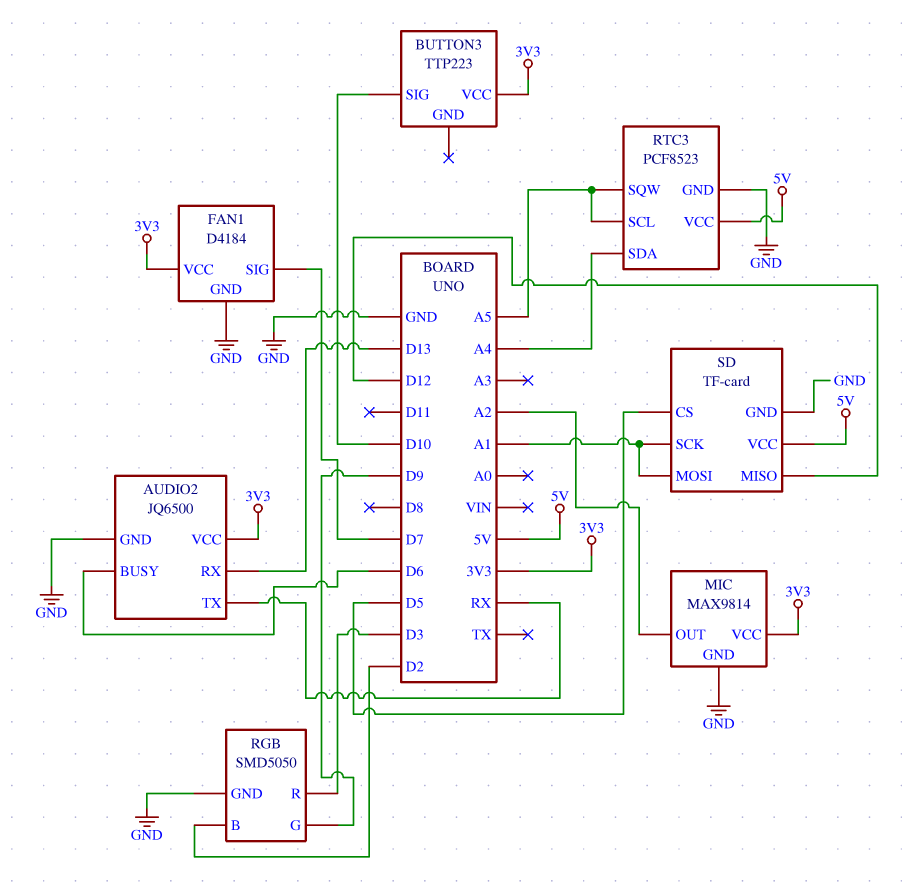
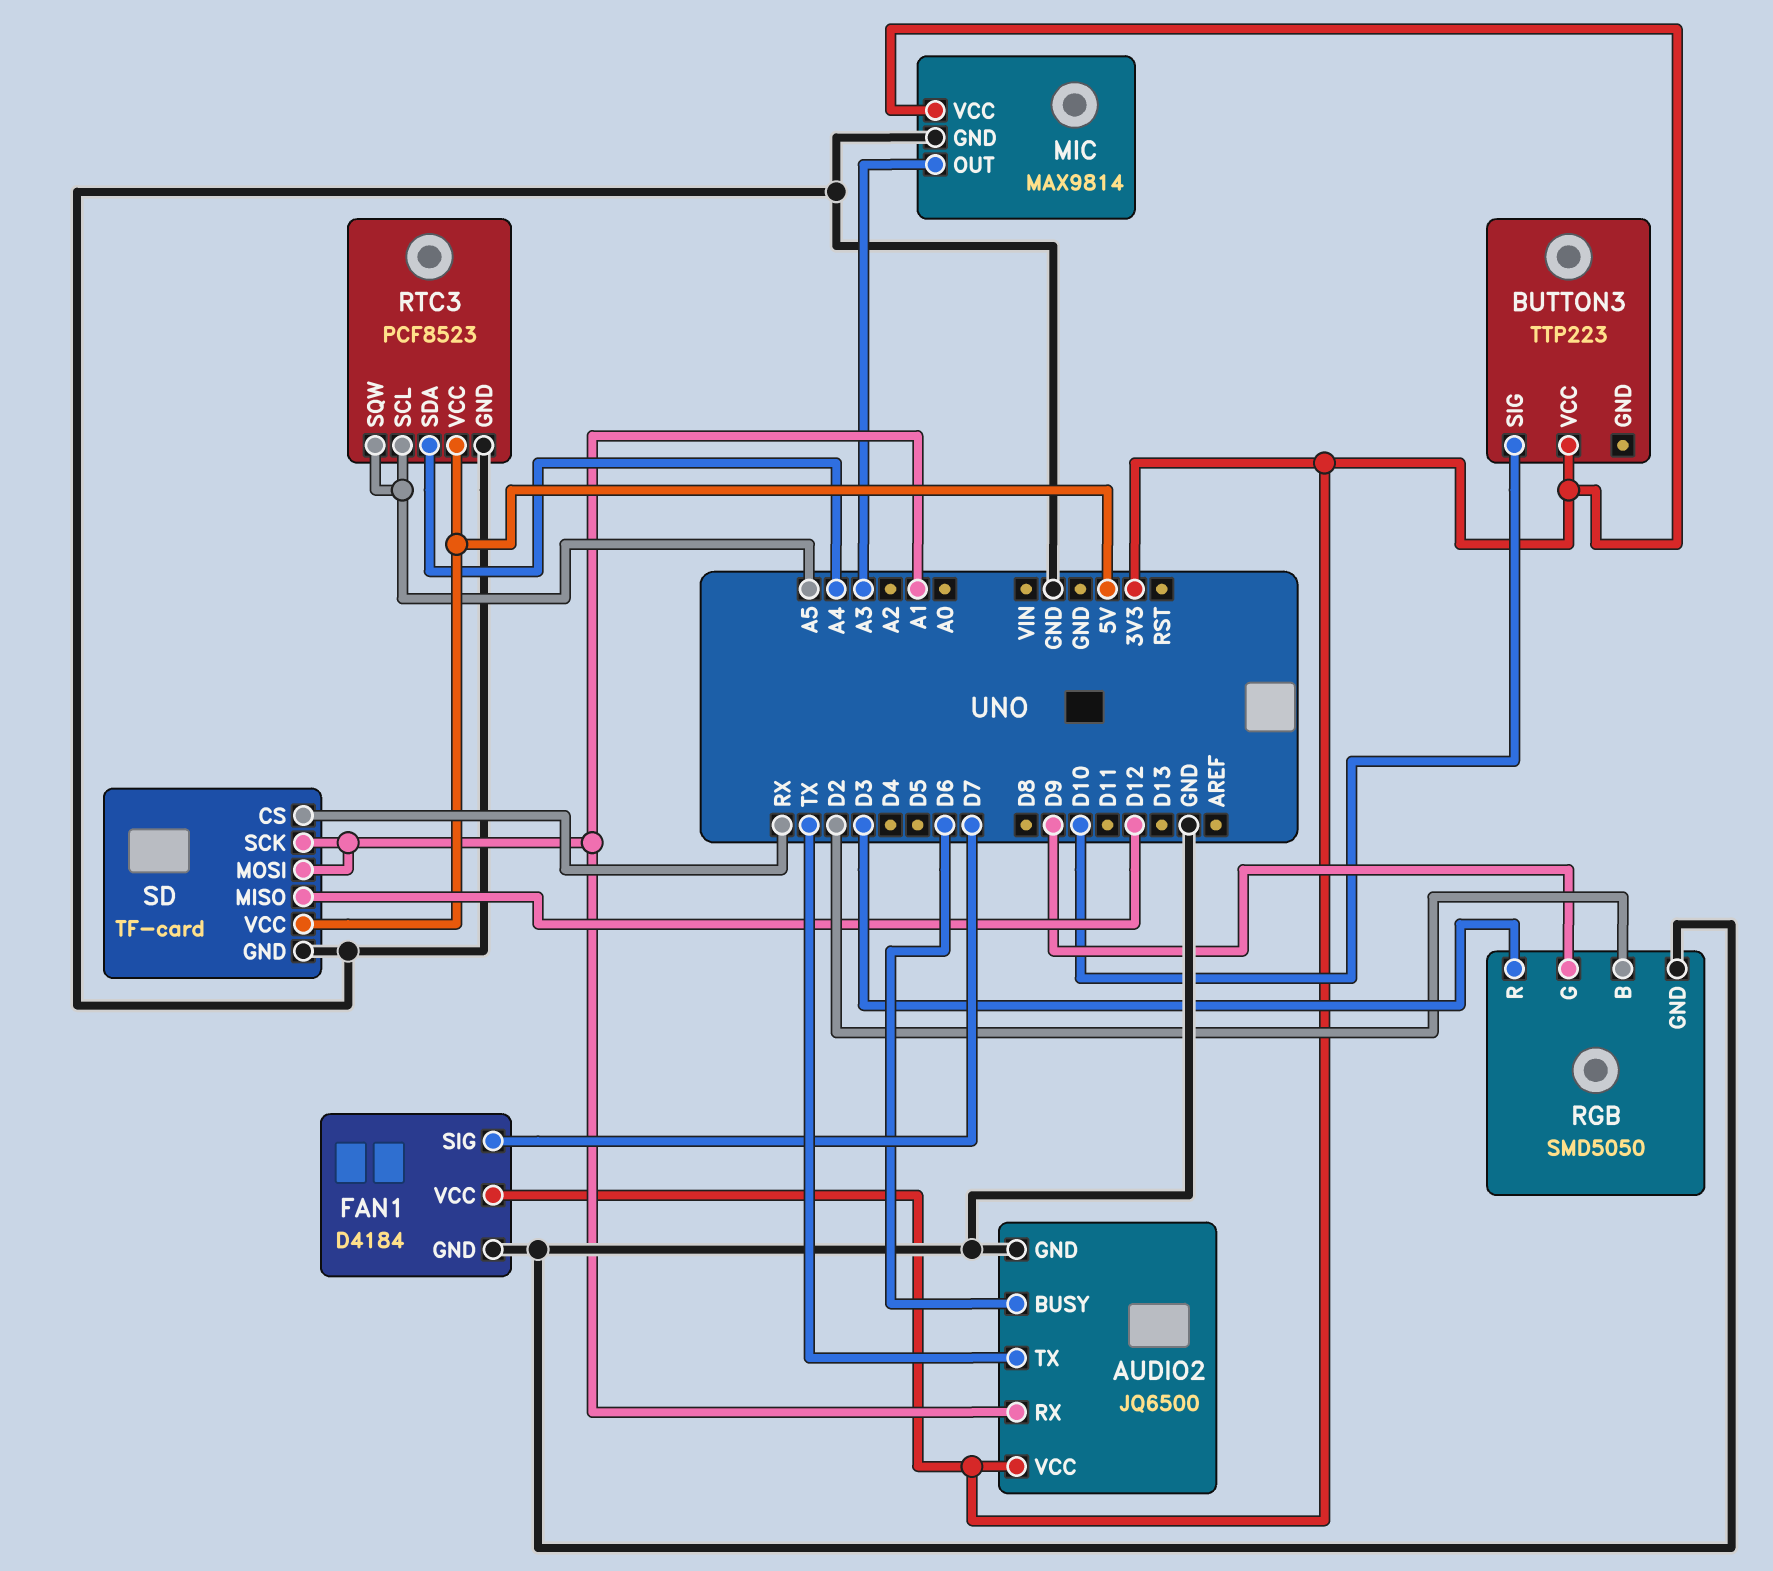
AUDIO2 pin RX: D13 -> A1
AUDIO2 pin TX: RX -> TX
MIC pin OUT: A2 -> A3
SD pin CS: D5 -> RX

